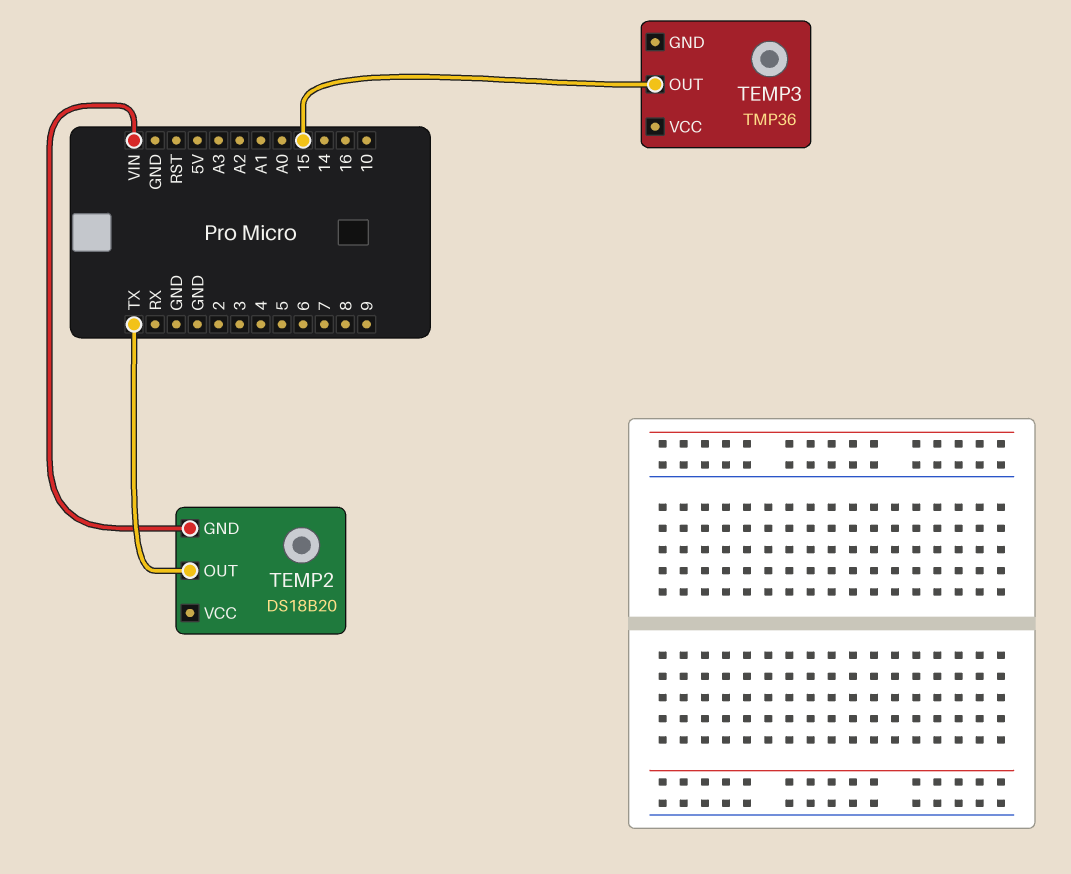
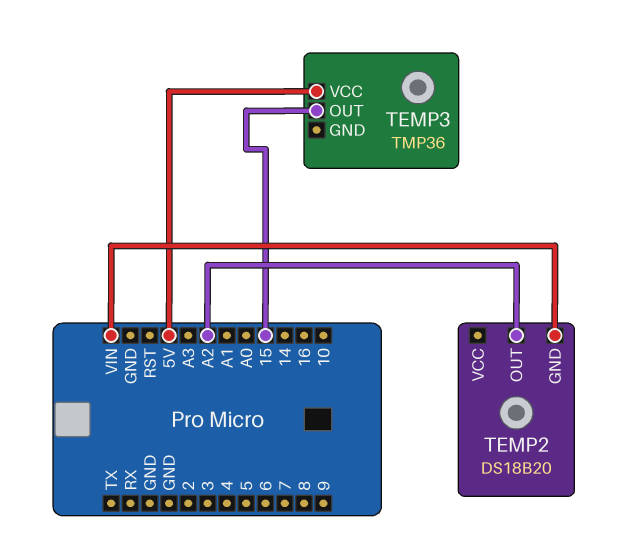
TEMP2 pin OUT: TX -> A2
TEMP3 pin VCC: none -> 5V

